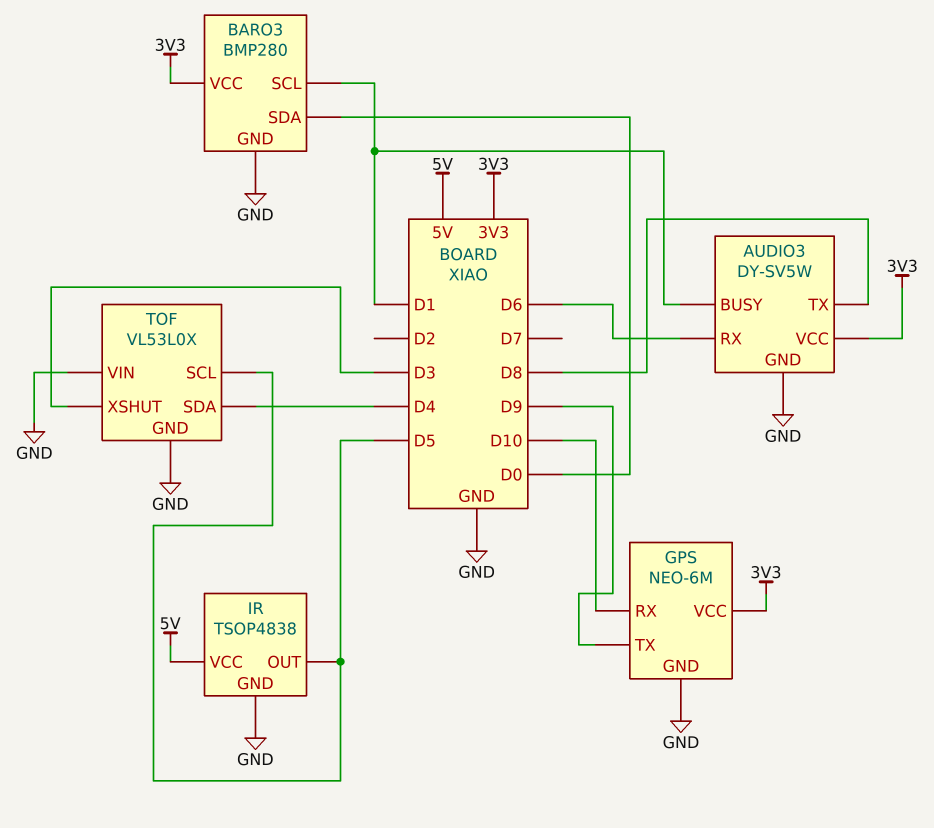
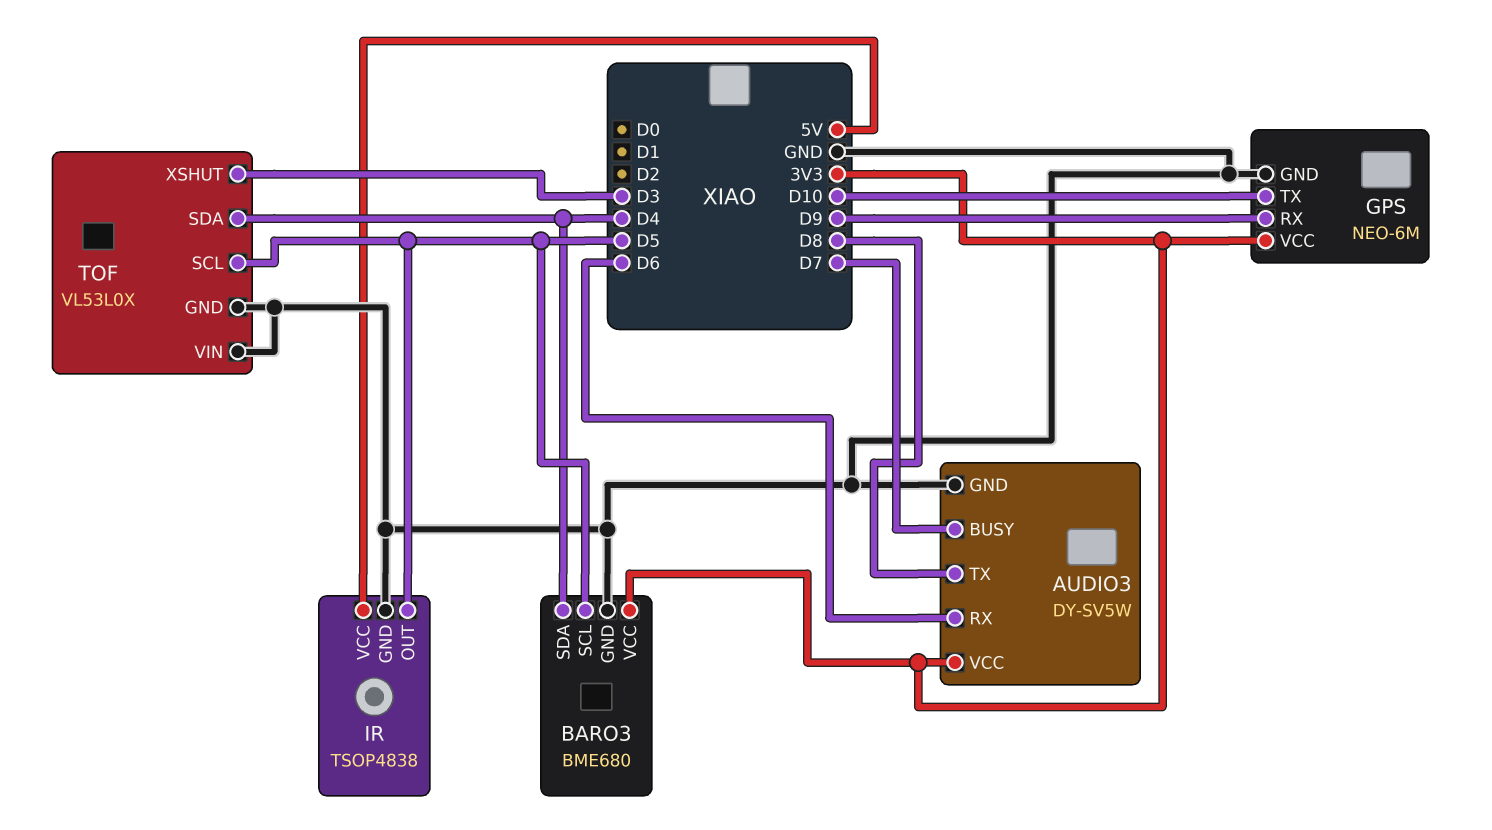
AUDIO3 pin BUSY: D1 -> D7
BARO3: BMP280 -> BME680
BARO3 pin SCL: D1 -> D5
BARO3 pin SDA: D0 -> D4
GPS pin RX: D10 -> D9
GPS pin TX: D9 -> D10

